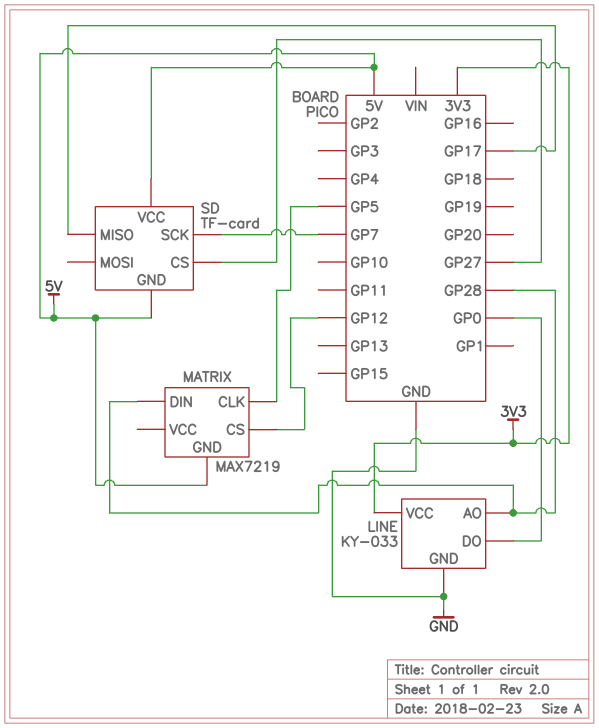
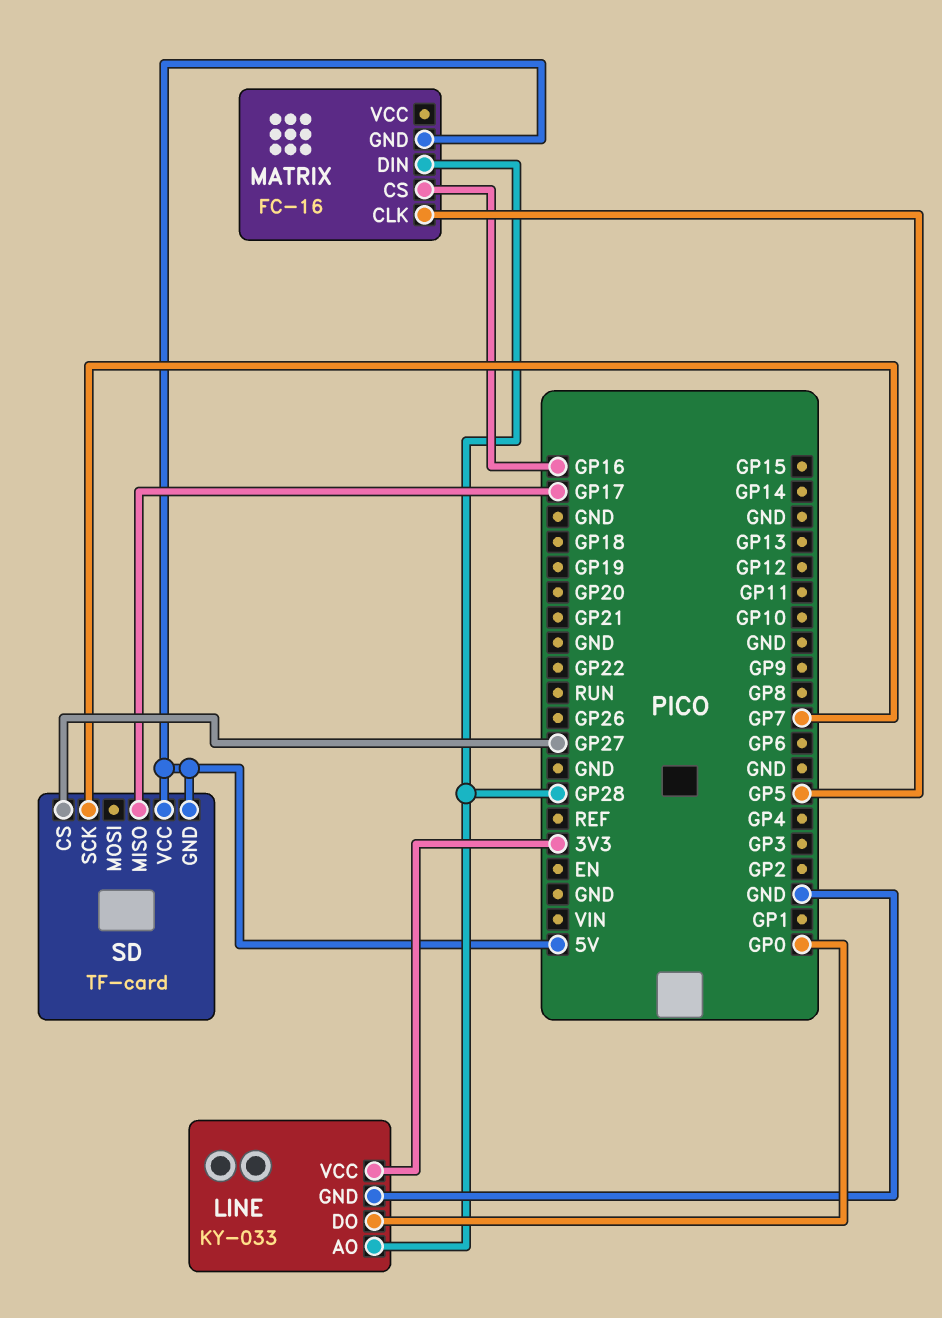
MATRIX: MAX7219 -> FC-16
MATRIX pin CS: GP12 -> GP16

